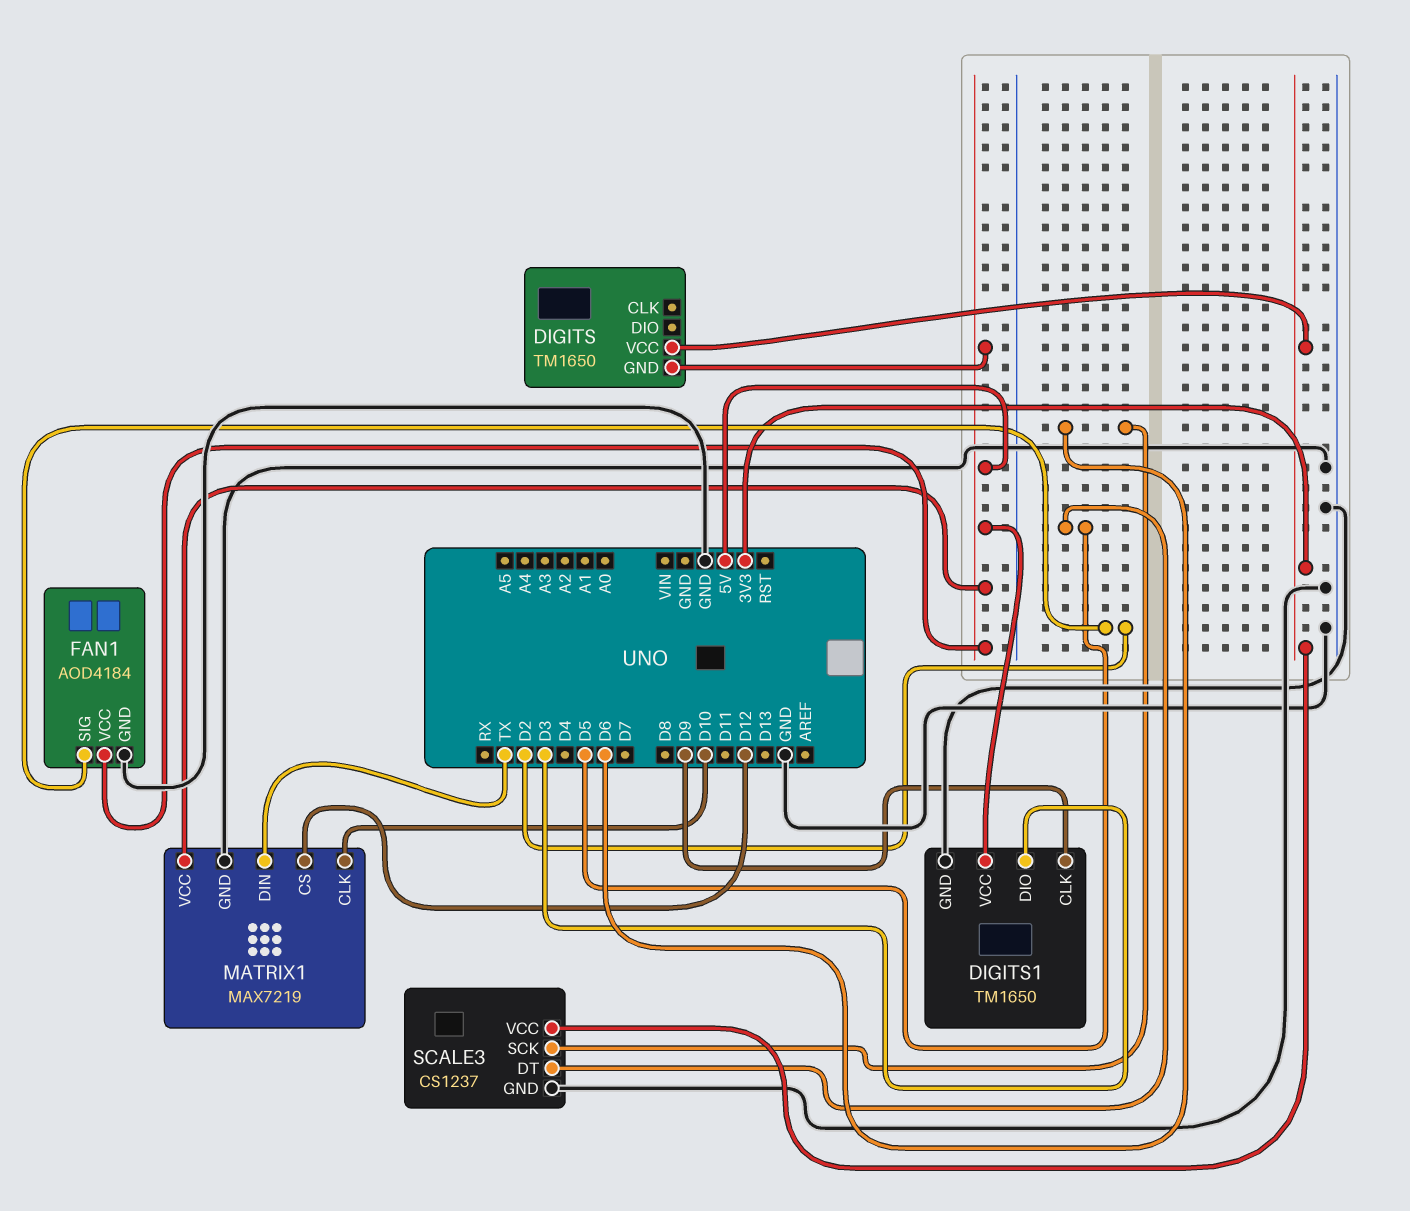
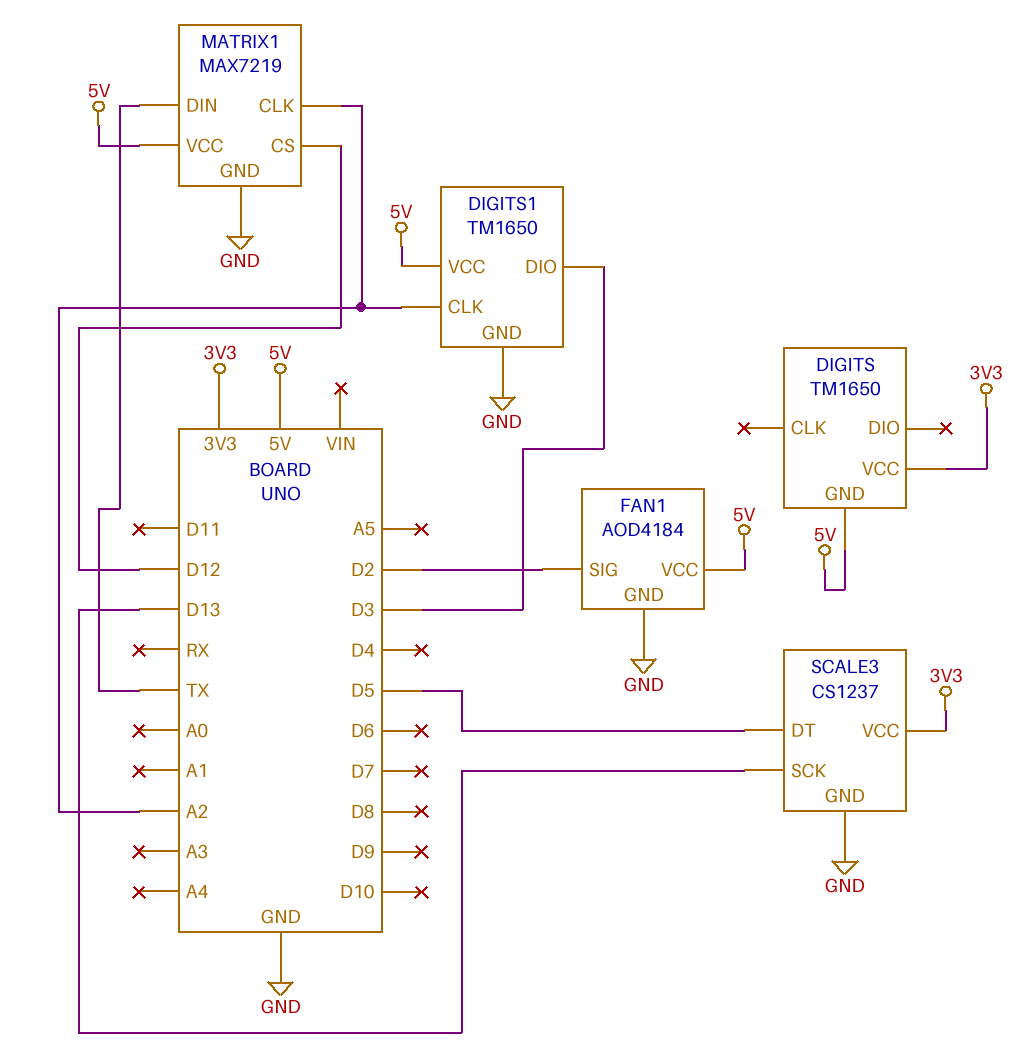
DIGITS1 pin CLK: D9 -> A2
MATRIX1 pin CLK: D10 -> A2
SCALE3 pin SCK: D6 -> D13

